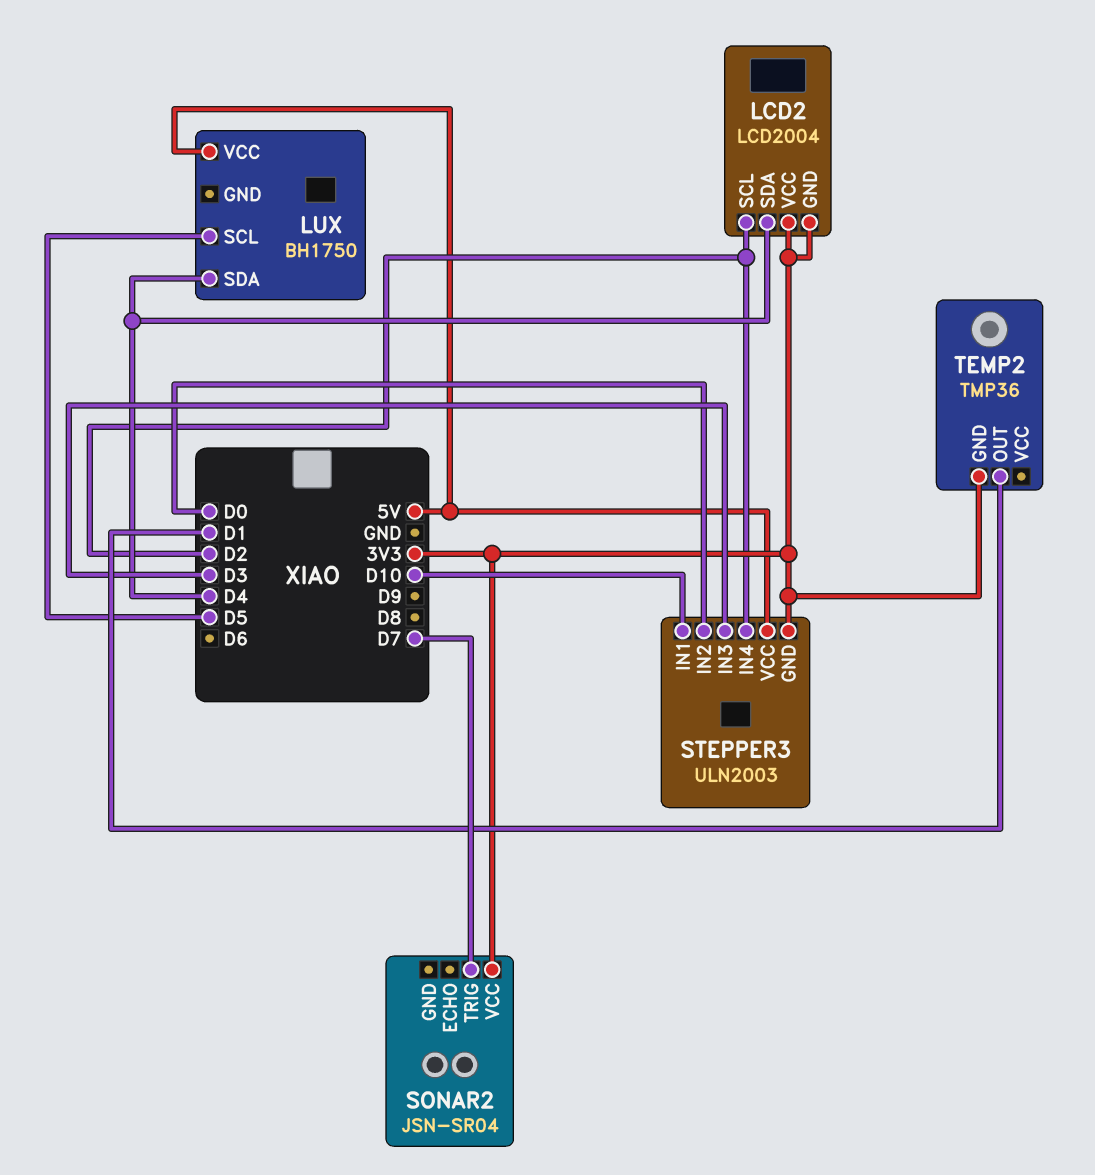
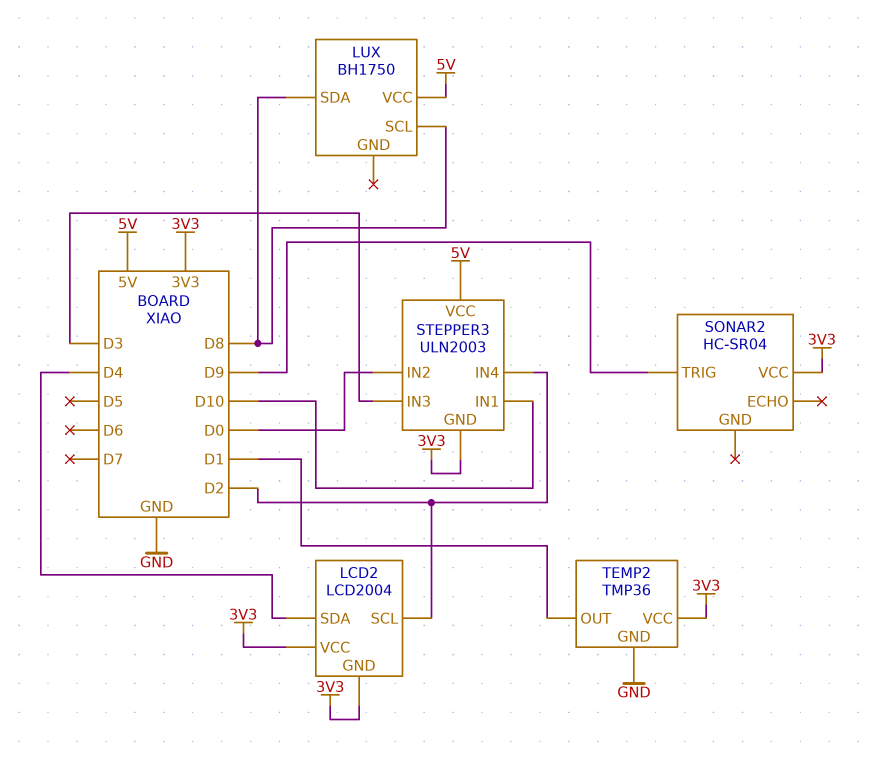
LUX pin SCL: D5 -> D8
LUX pin SDA: D4 -> D8
SONAR2: JSN-SR04 -> HC-SR04
SONAR2 pin TRIG: D7 -> D9
TEMP2 pin GND: 3V3 -> GND
TEMP2 pin VCC: none -> 3V3

